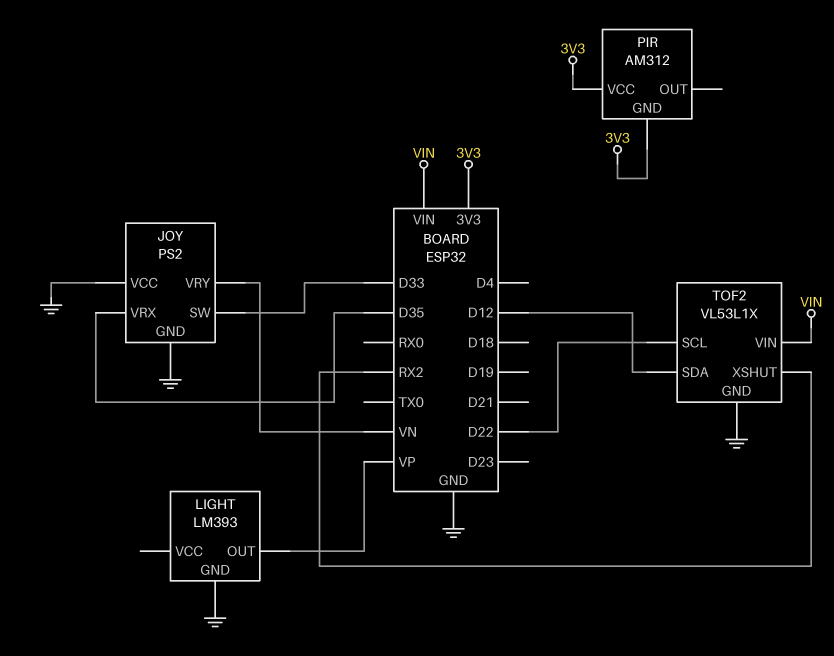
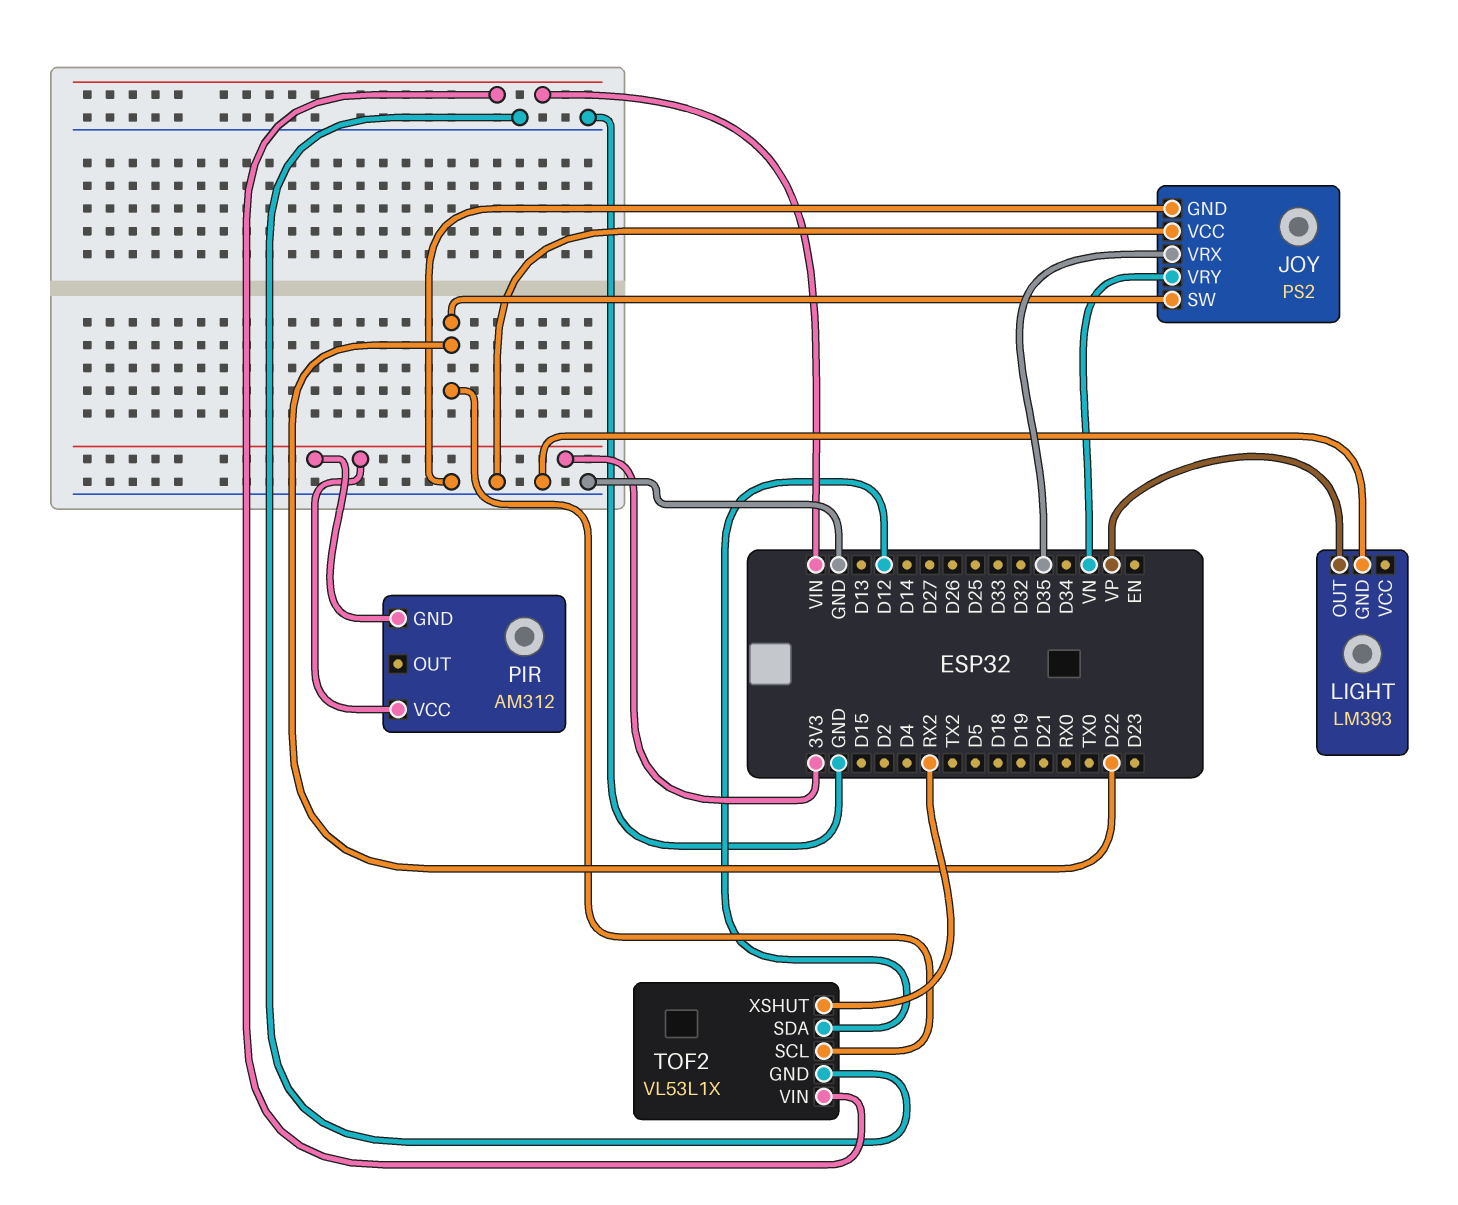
JOY pin SW: D33 -> D22

